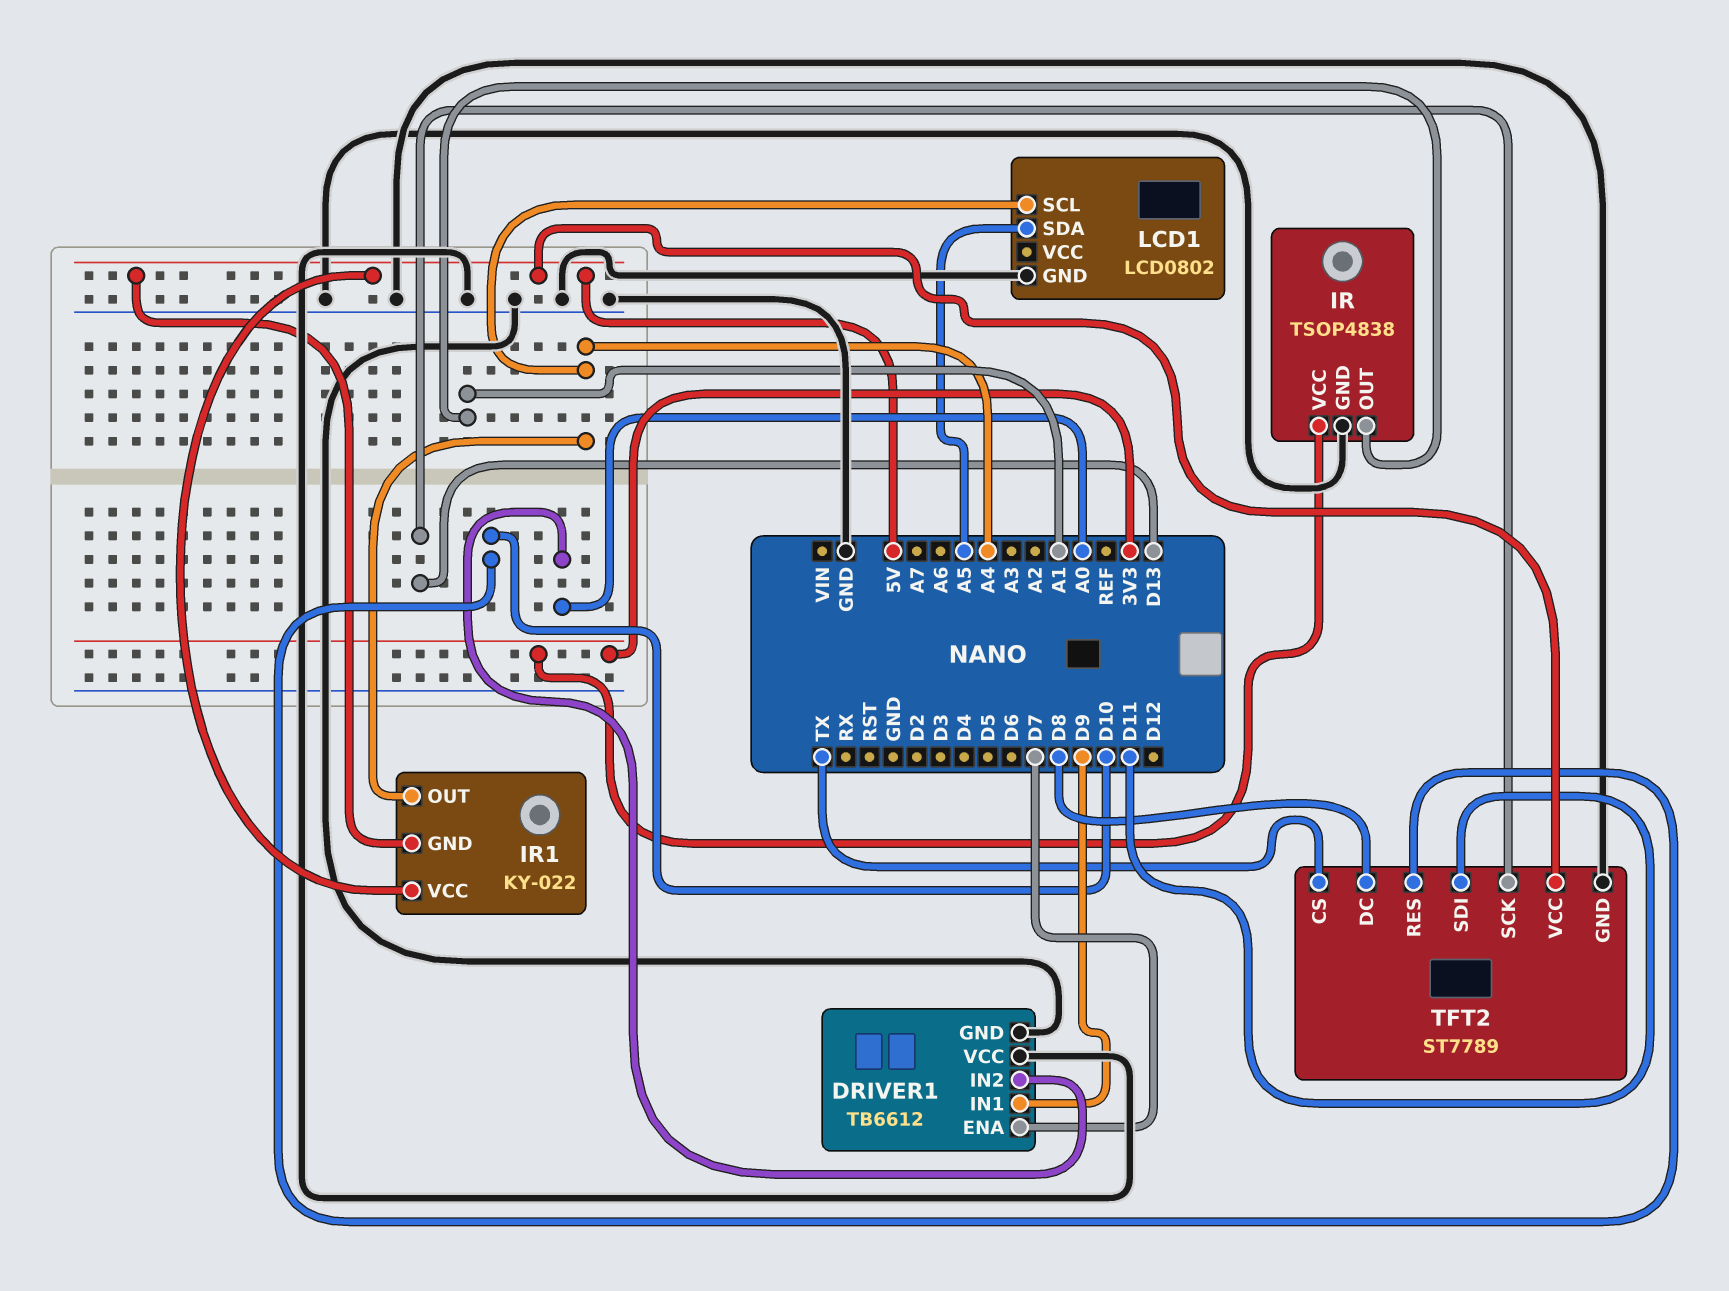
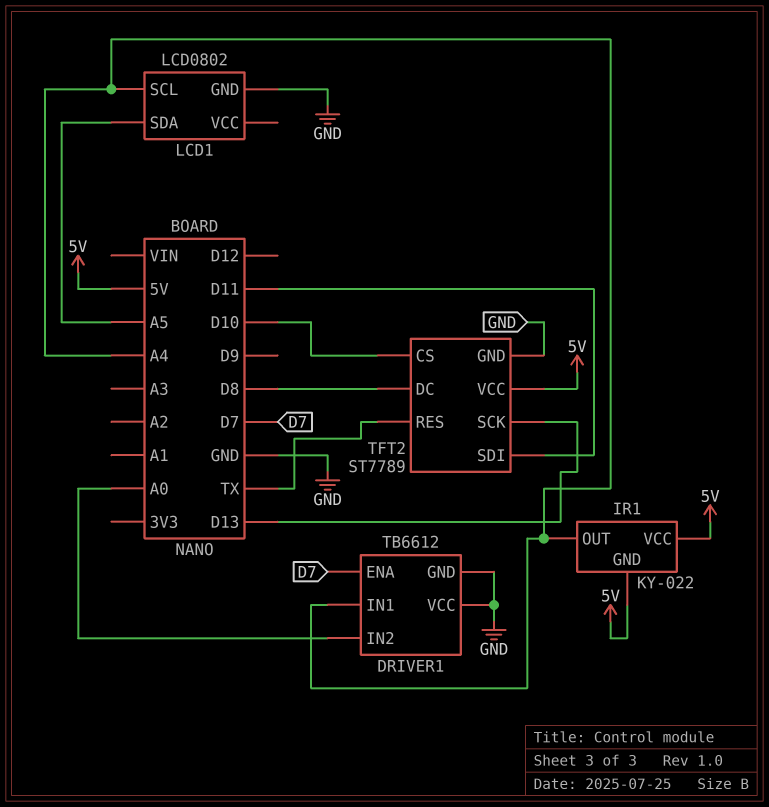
DRIVER1 pin IN1: D9 -> A4
IR: TSOP4838 -> none
IR pin GND: GND -> none
IR pin OUT: A1 -> none
IR pin VCC: 3V3 -> none
TFT2 pin CS: TX -> D10
TFT2 pin RES: D10 -> TX

